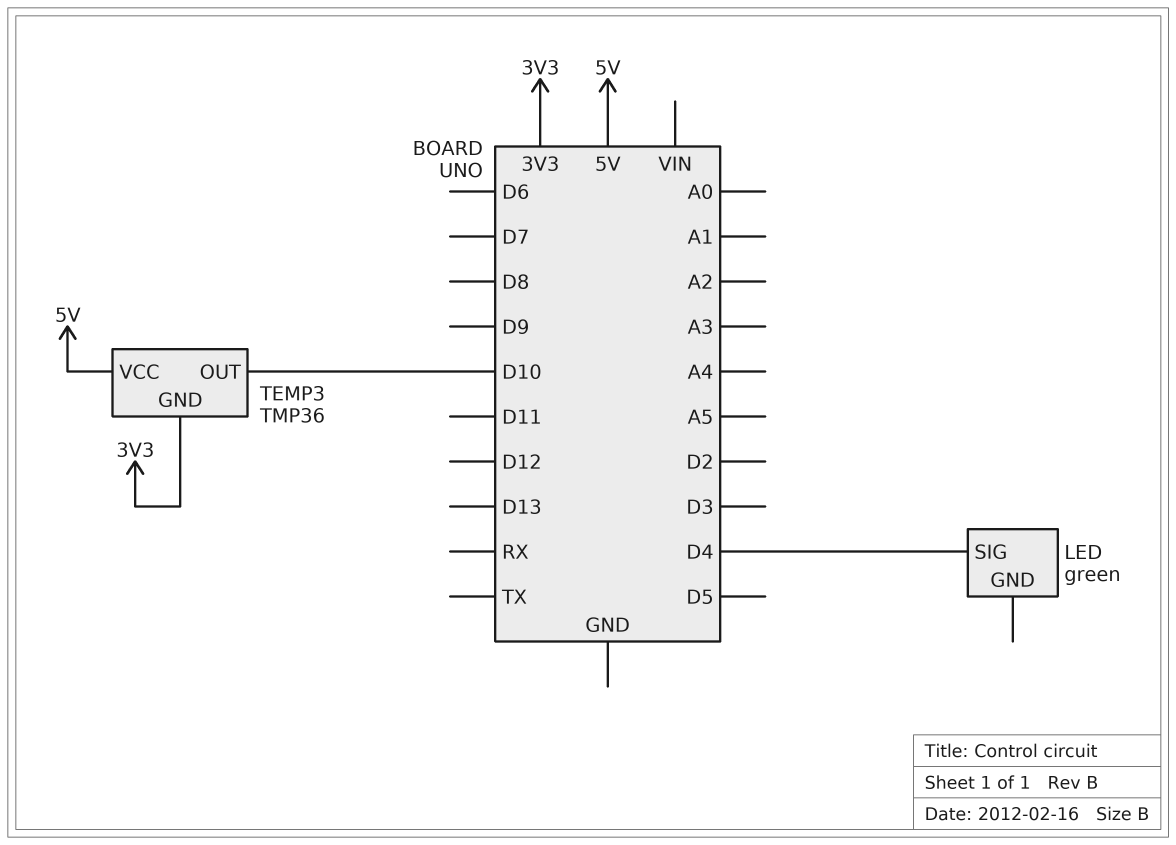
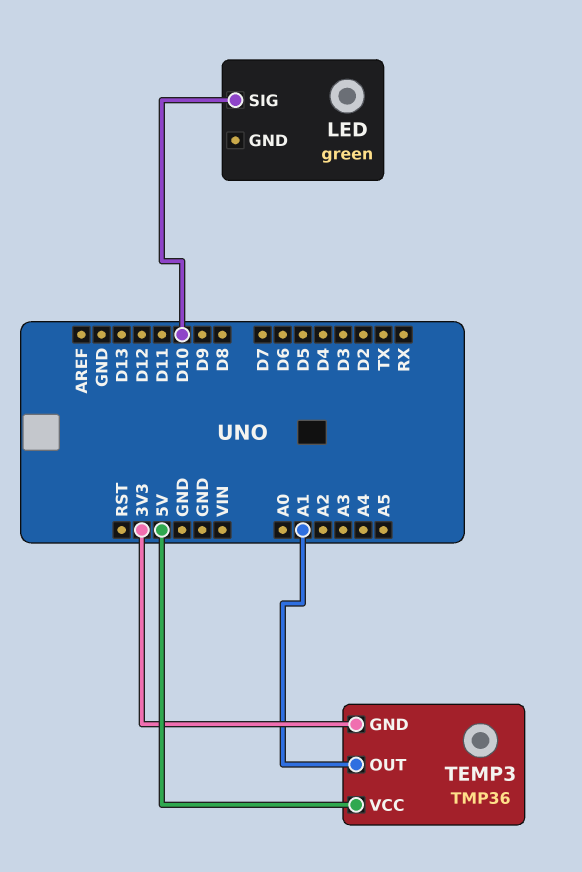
LED pin SIG: D4 -> D10
TEMP3 pin OUT: D10 -> A1

